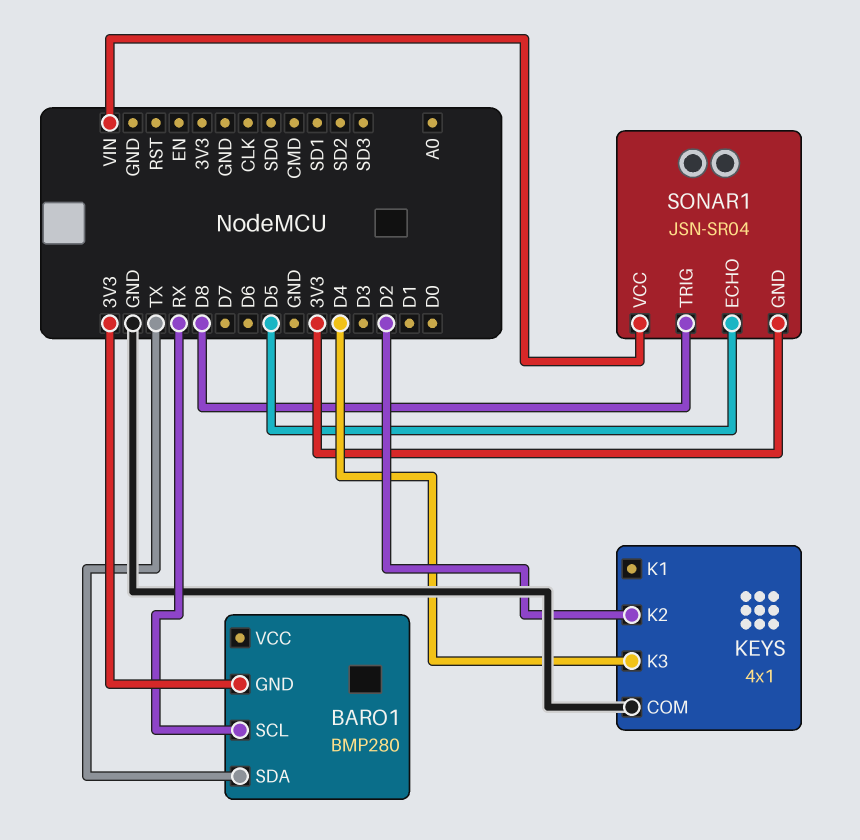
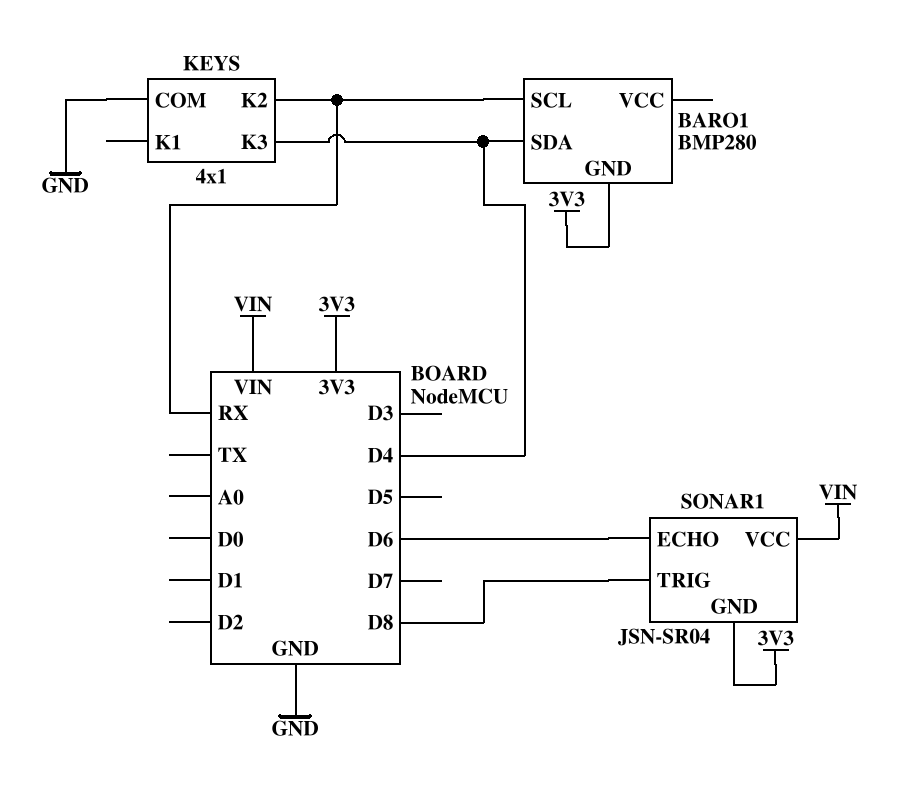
BARO1 pin SDA: TX -> D4
KEYS pin K2: D2 -> RX
SONAR1 pin ECHO: D5 -> D6

